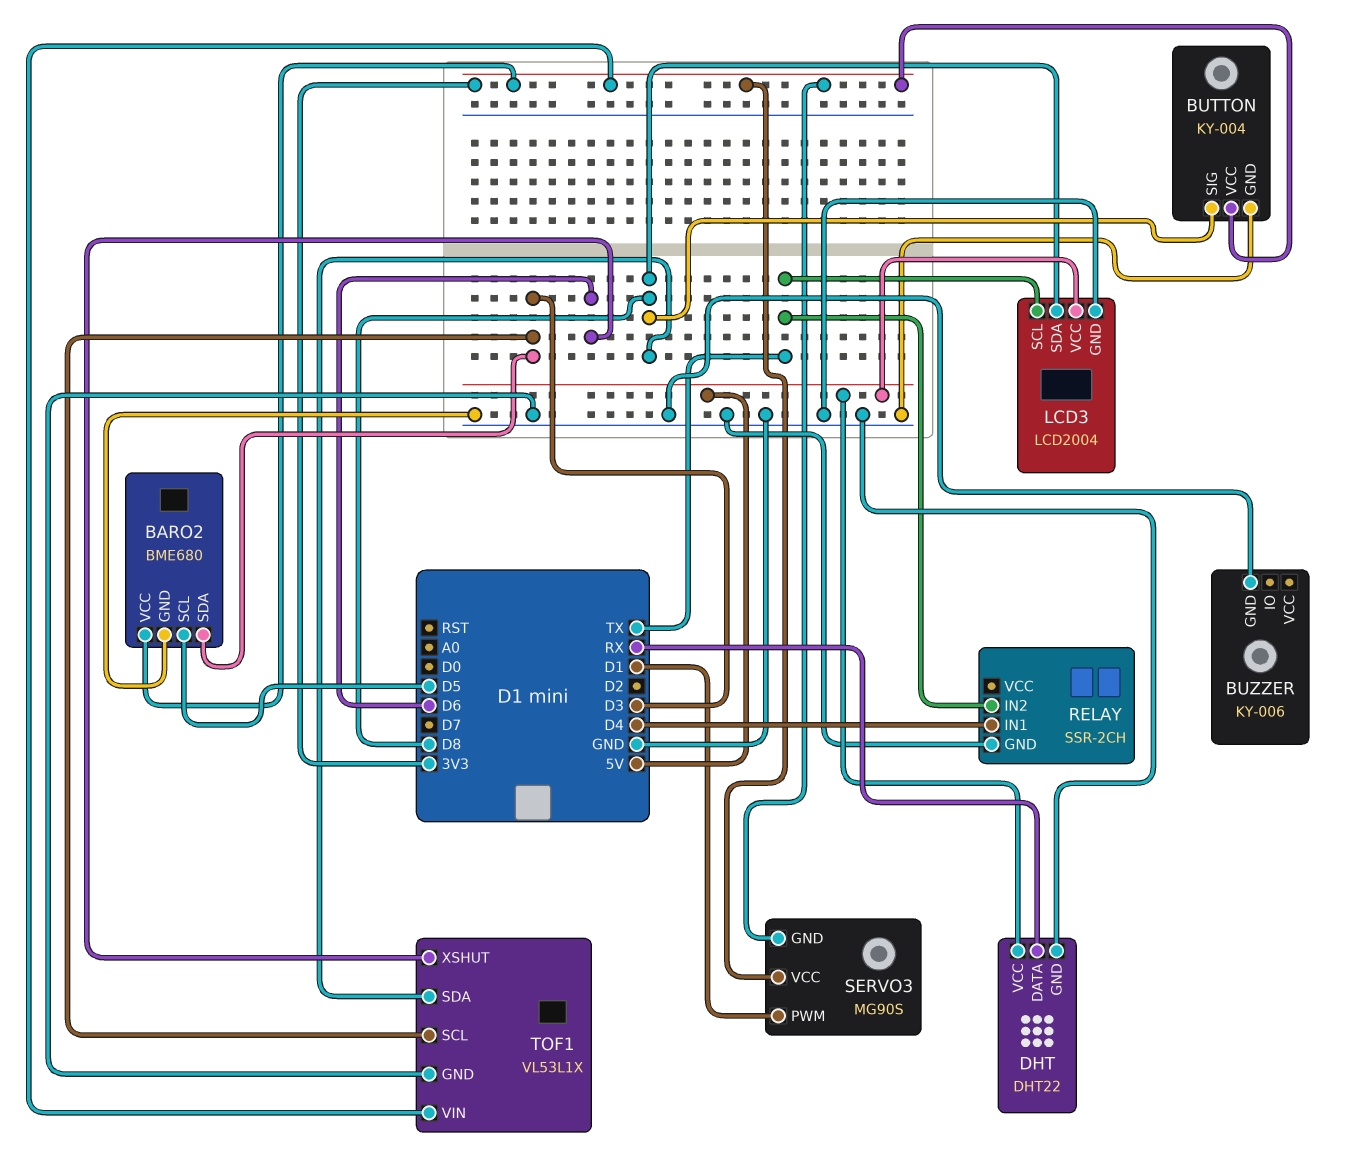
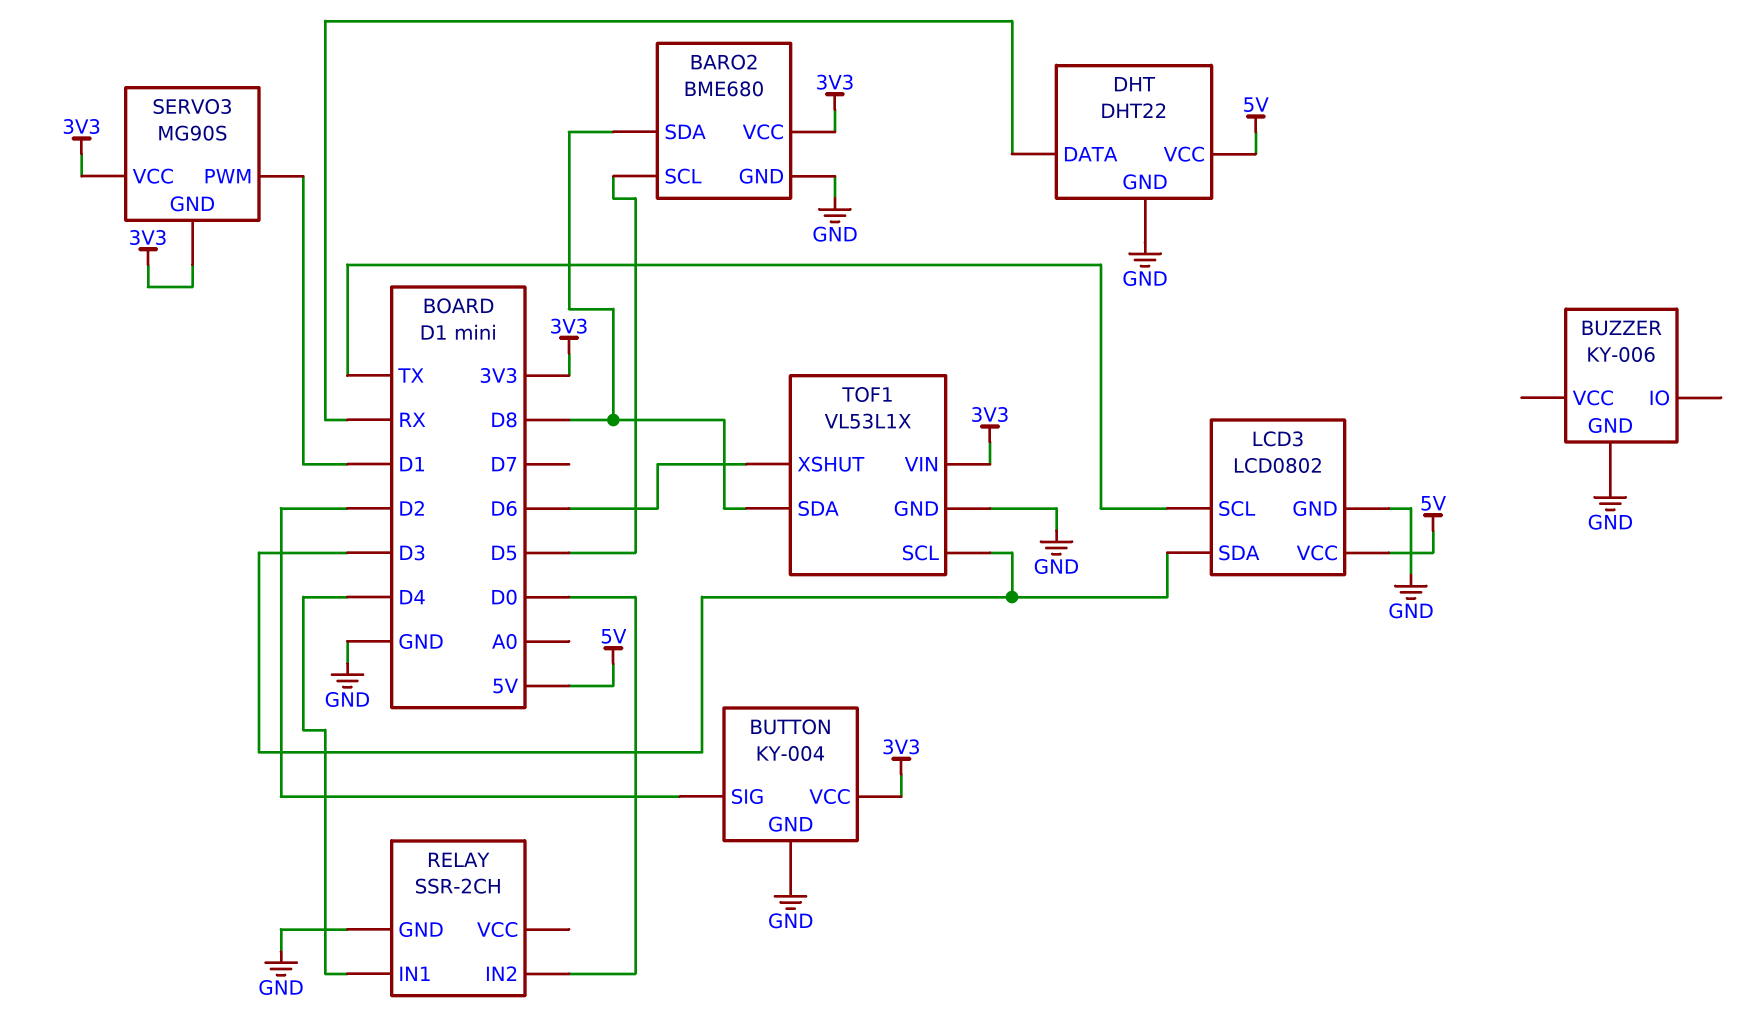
BARO2 pin SDA: D3 -> D8
BUTTON pin SIG: D8 -> D2
LCD3: LCD2004 -> LCD0802
LCD3 pin SDA: D8 -> D3
RELAY pin IN2: TX -> D0

